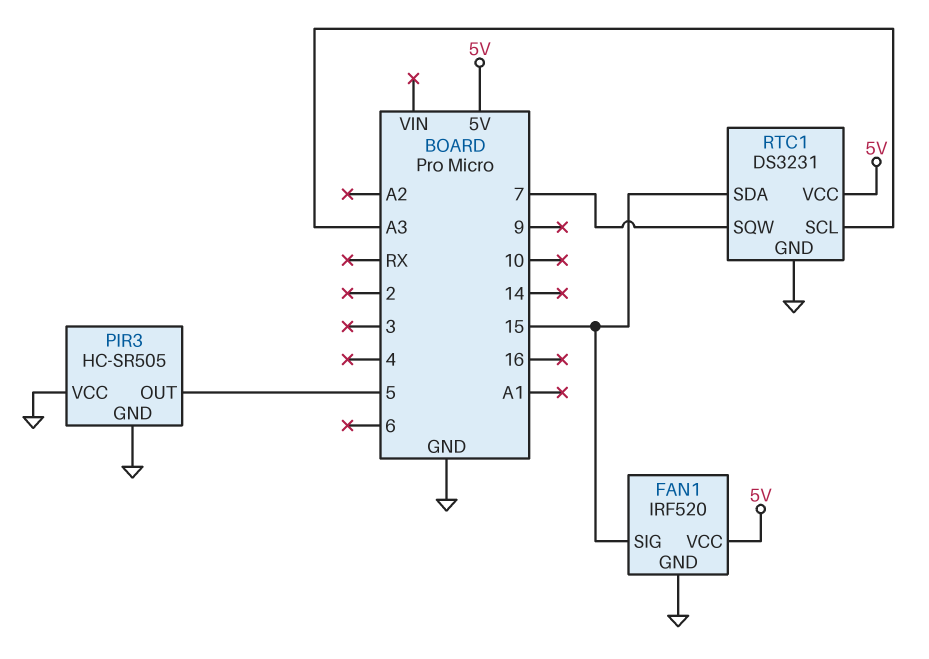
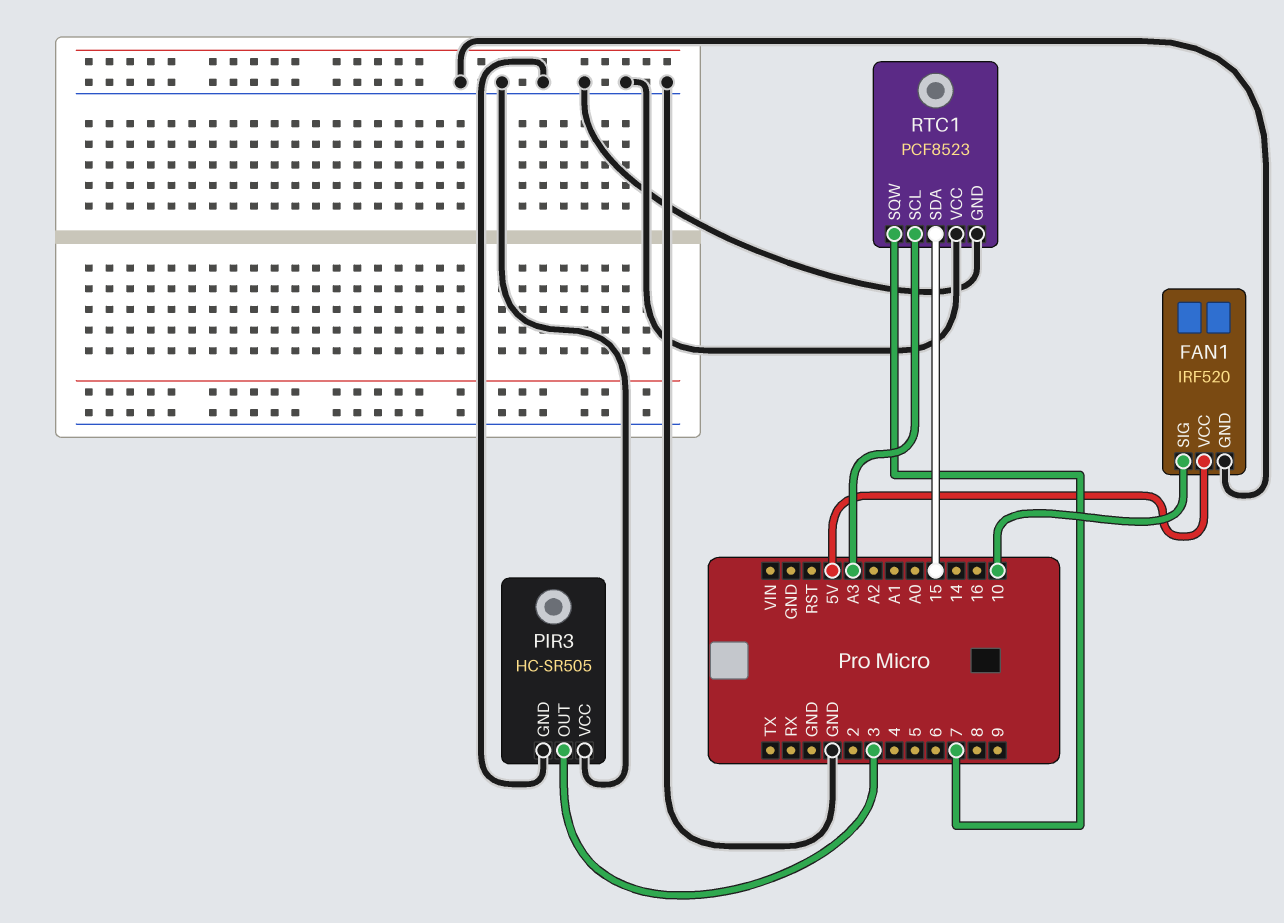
FAN1 pin SIG: 15 -> 10
PIR3 pin OUT: 5 -> 3
RTC1: DS3231 -> PCF8523
RTC1 pin VCC: 5V -> GND

